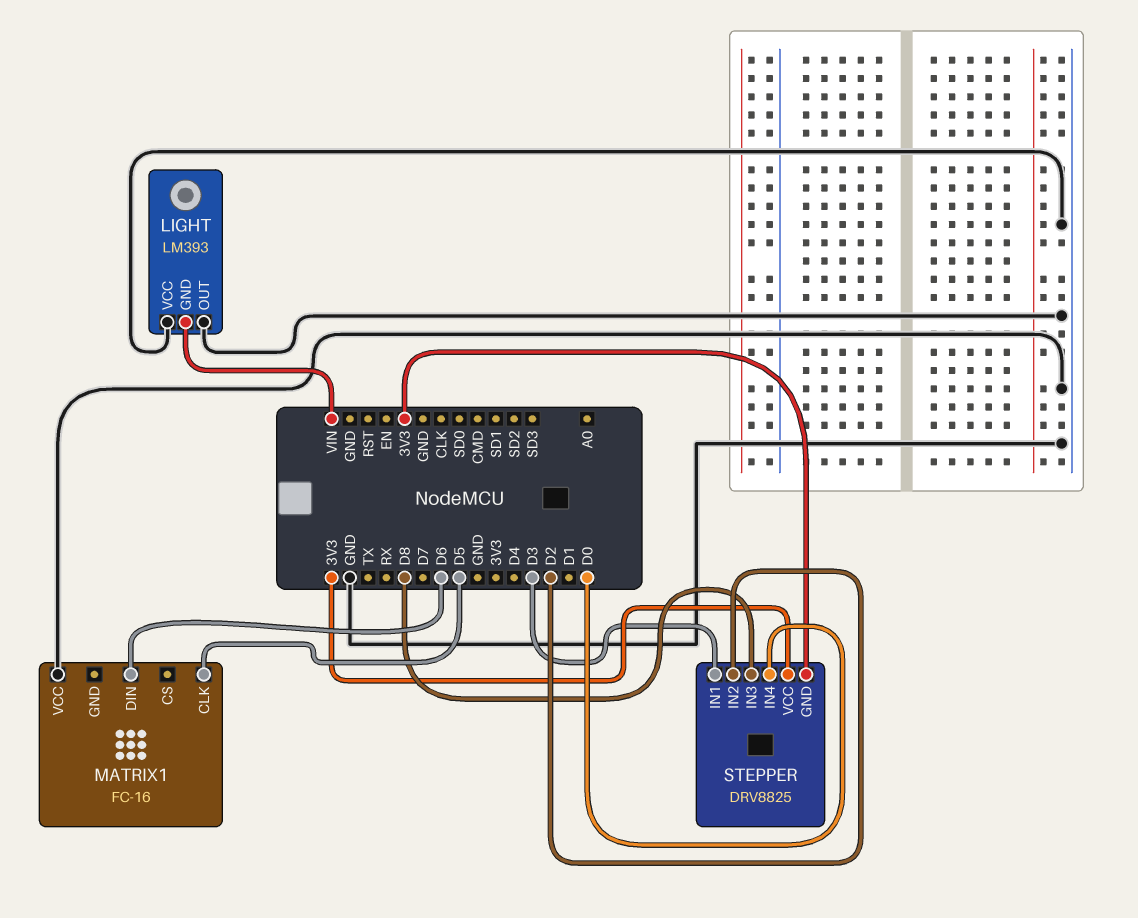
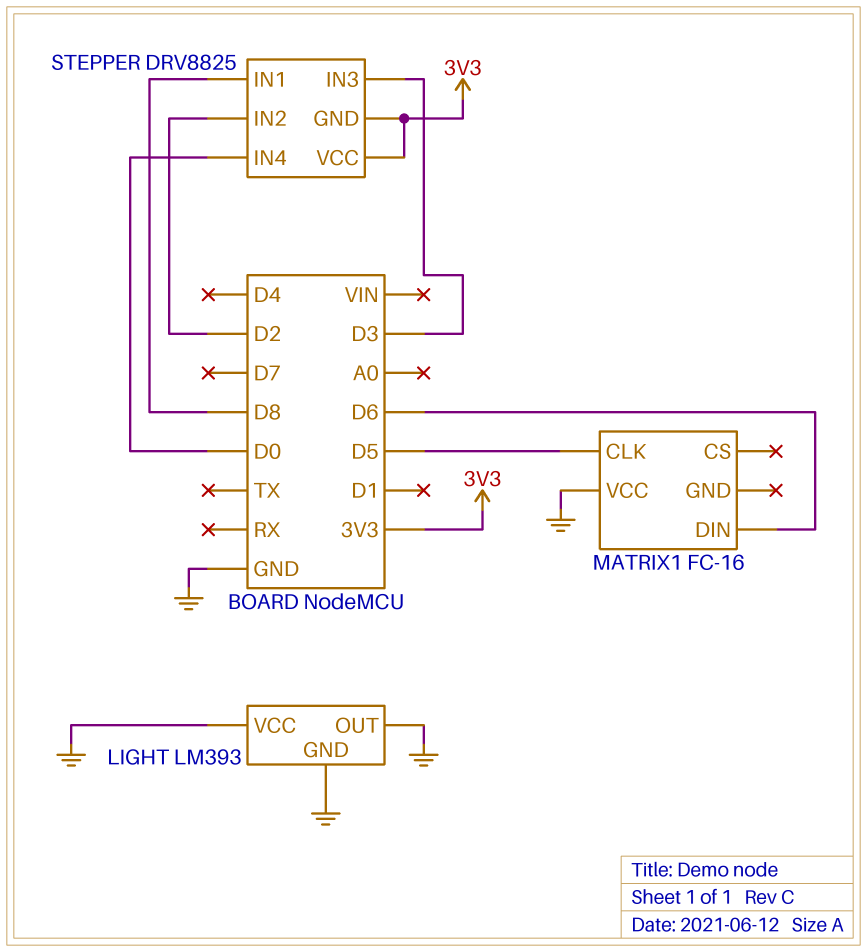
LIGHT pin GND: VIN -> GND
STEPPER pin IN1: D3 -> D8
STEPPER pin IN3: D8 -> D3

